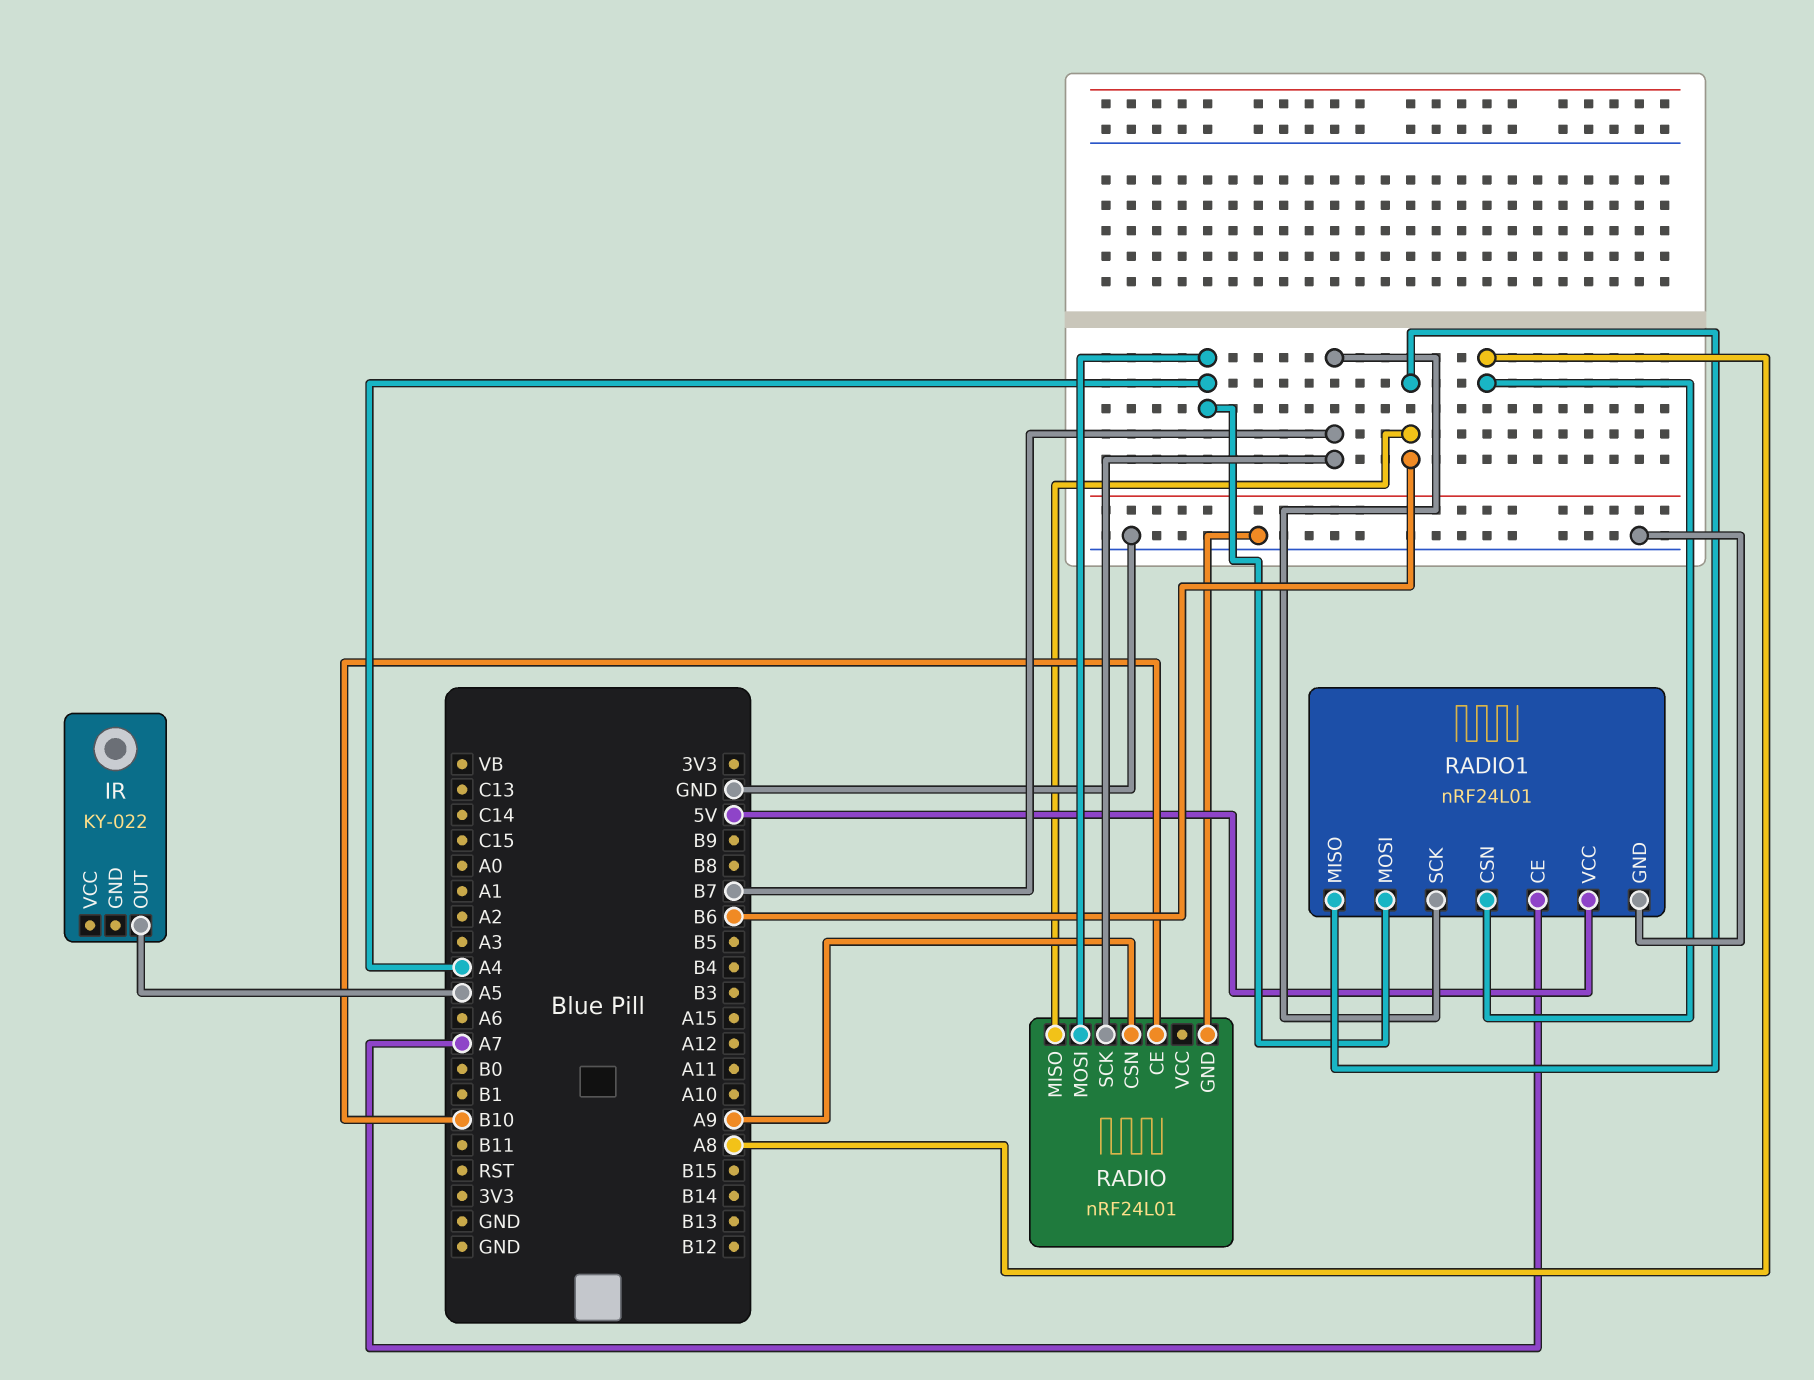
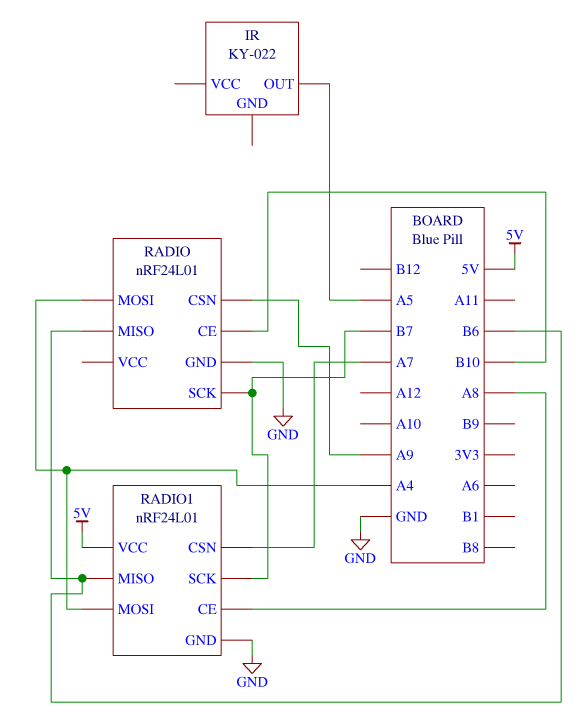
RADIO1 pin CE: A7 -> A8
RADIO1 pin CSN: A8 -> A7

